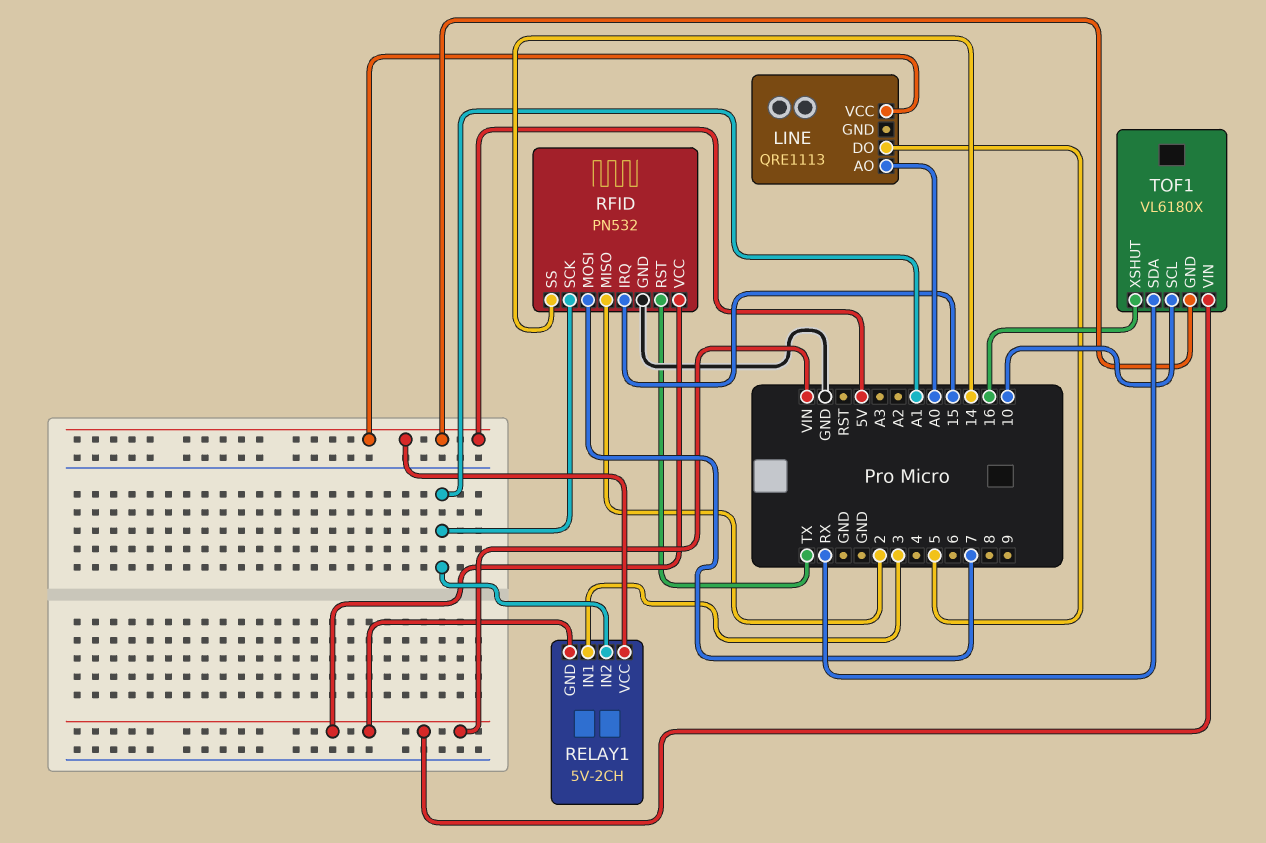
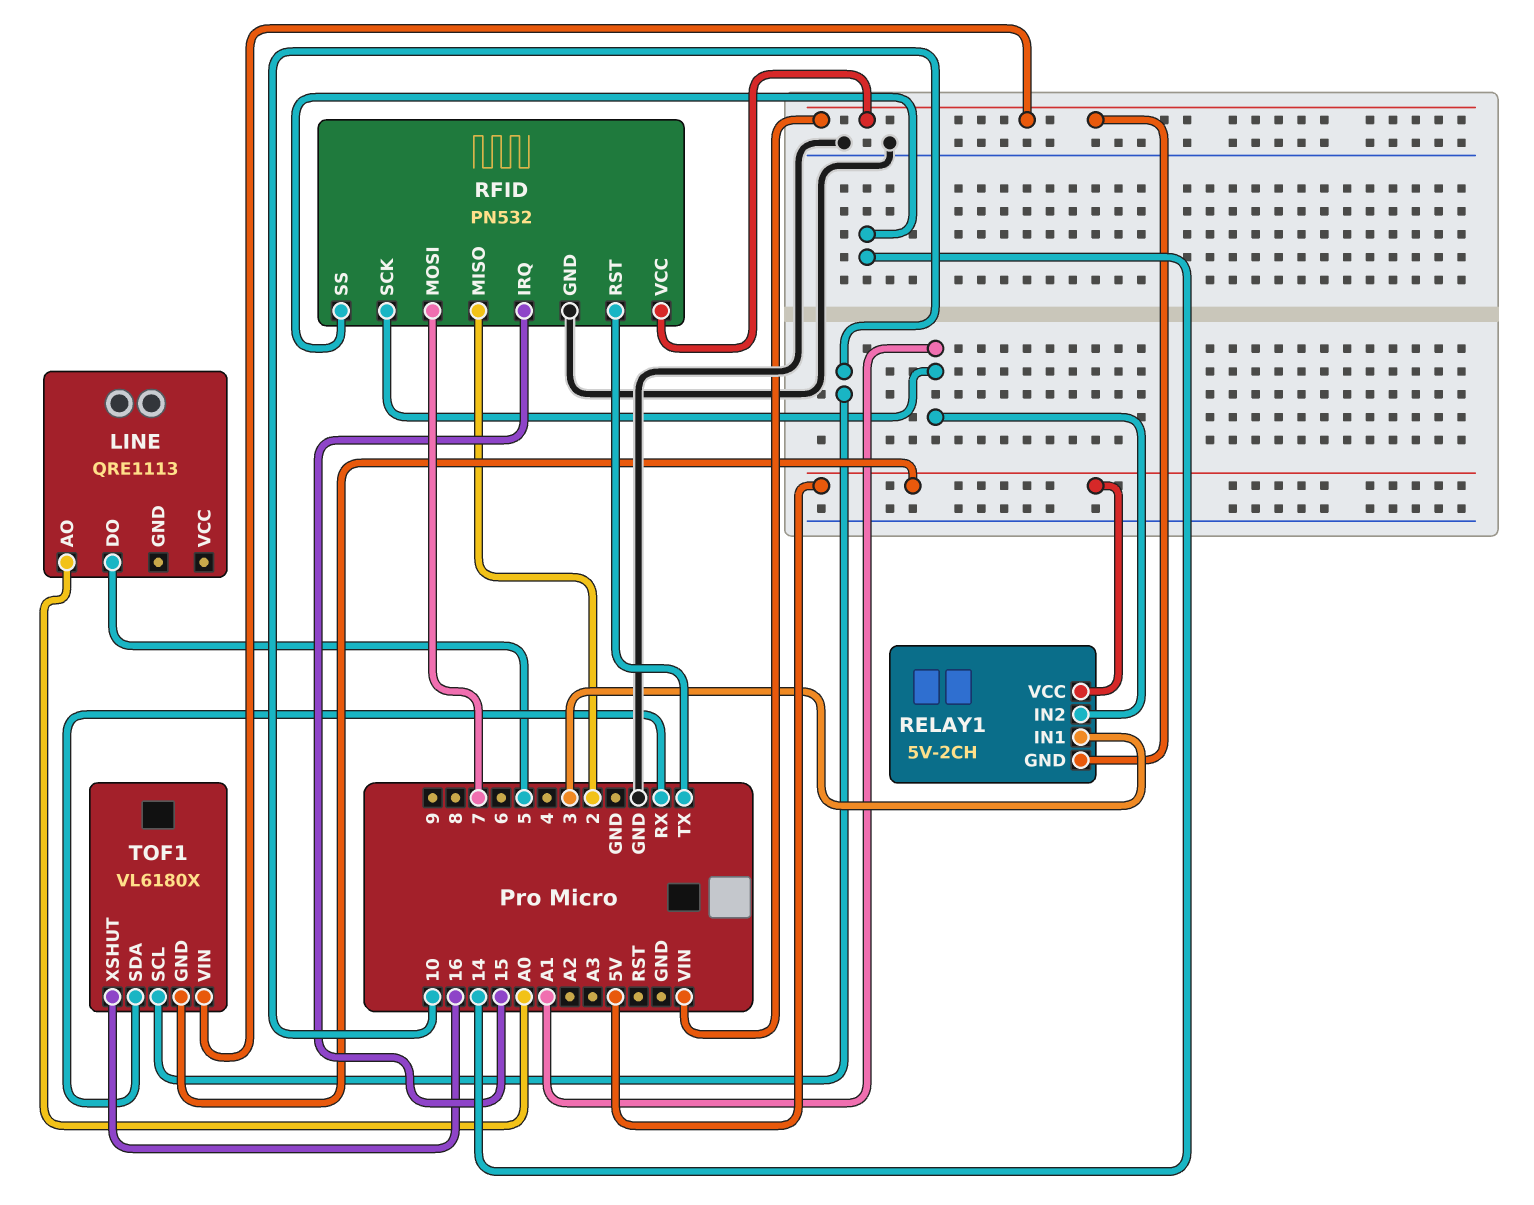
LINE pin VCC: 5V -> none

